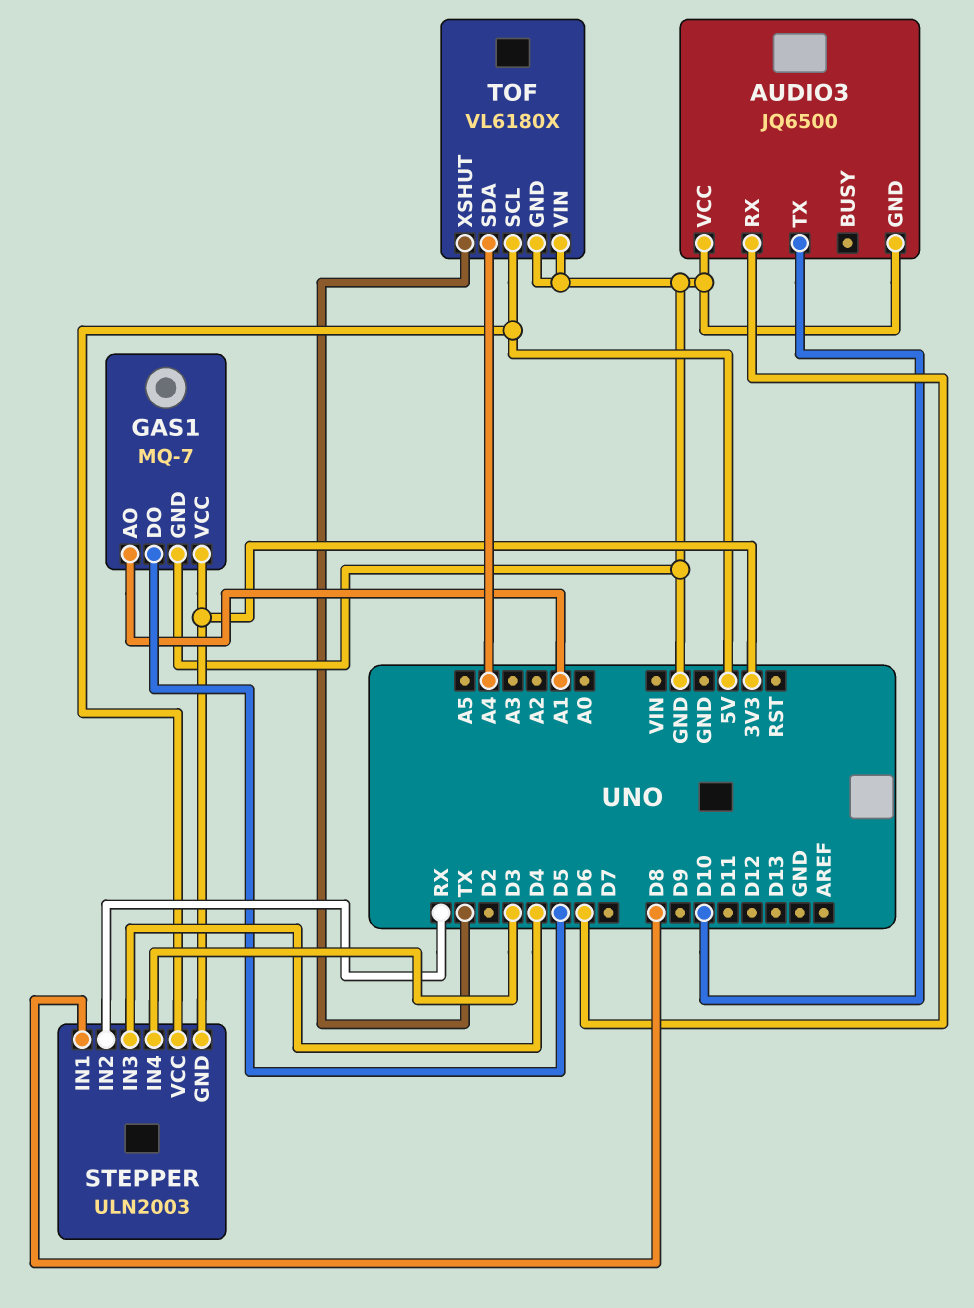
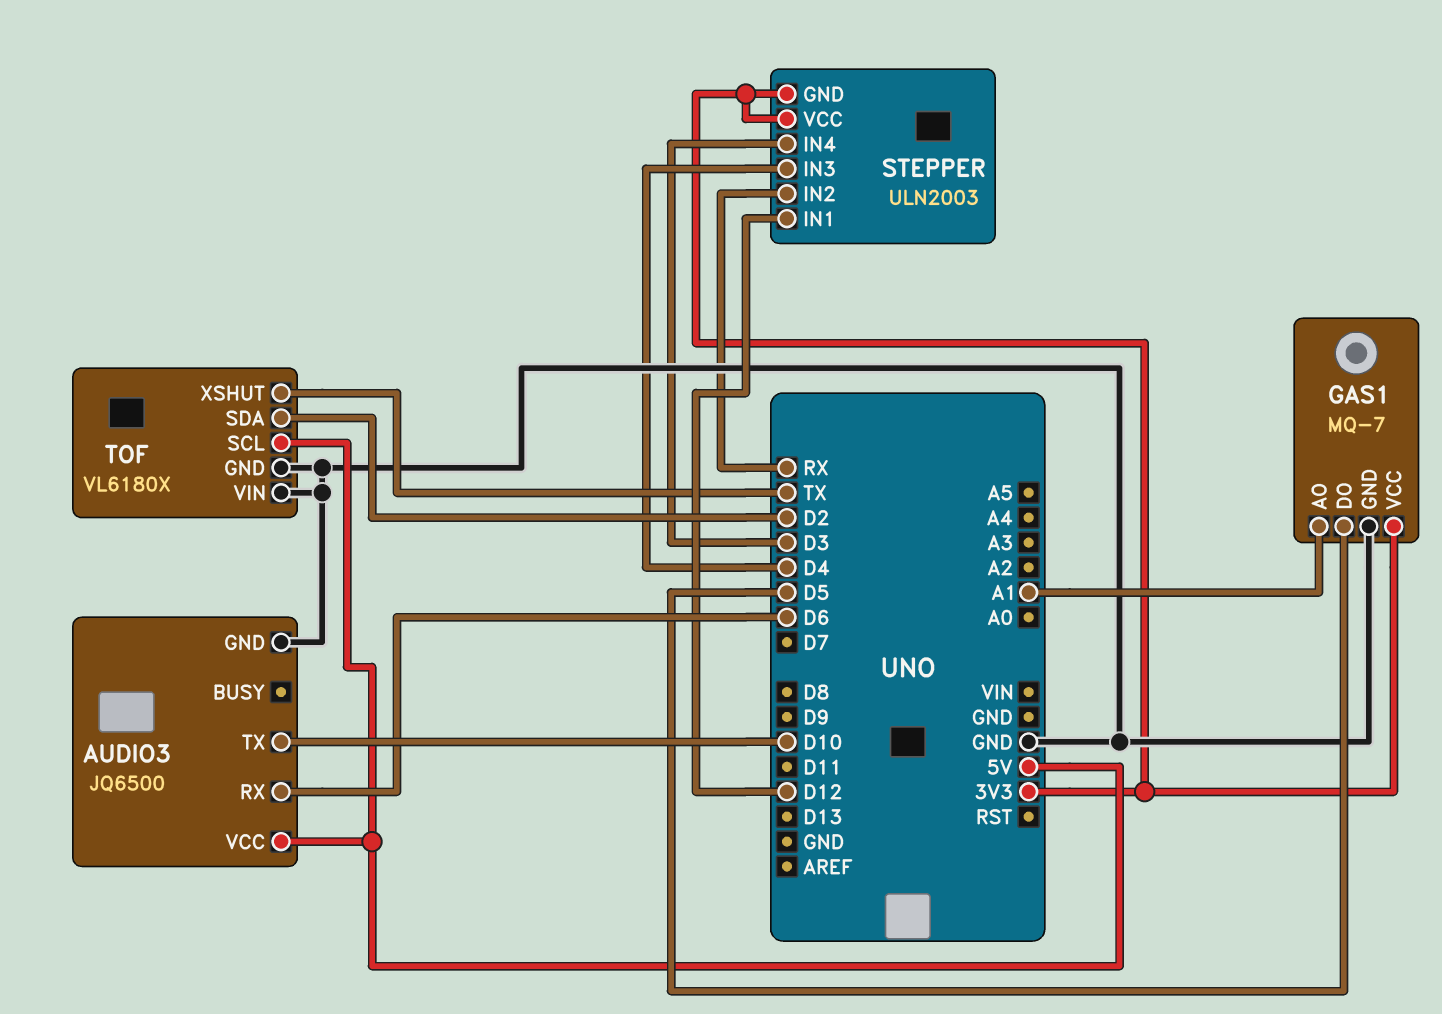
AUDIO3 pin VCC: GND -> 5V
STEPPER pin IN1: D8 -> D12
STEPPER pin VCC: 5V -> 3V3
TOF pin SDA: A4 -> D2

